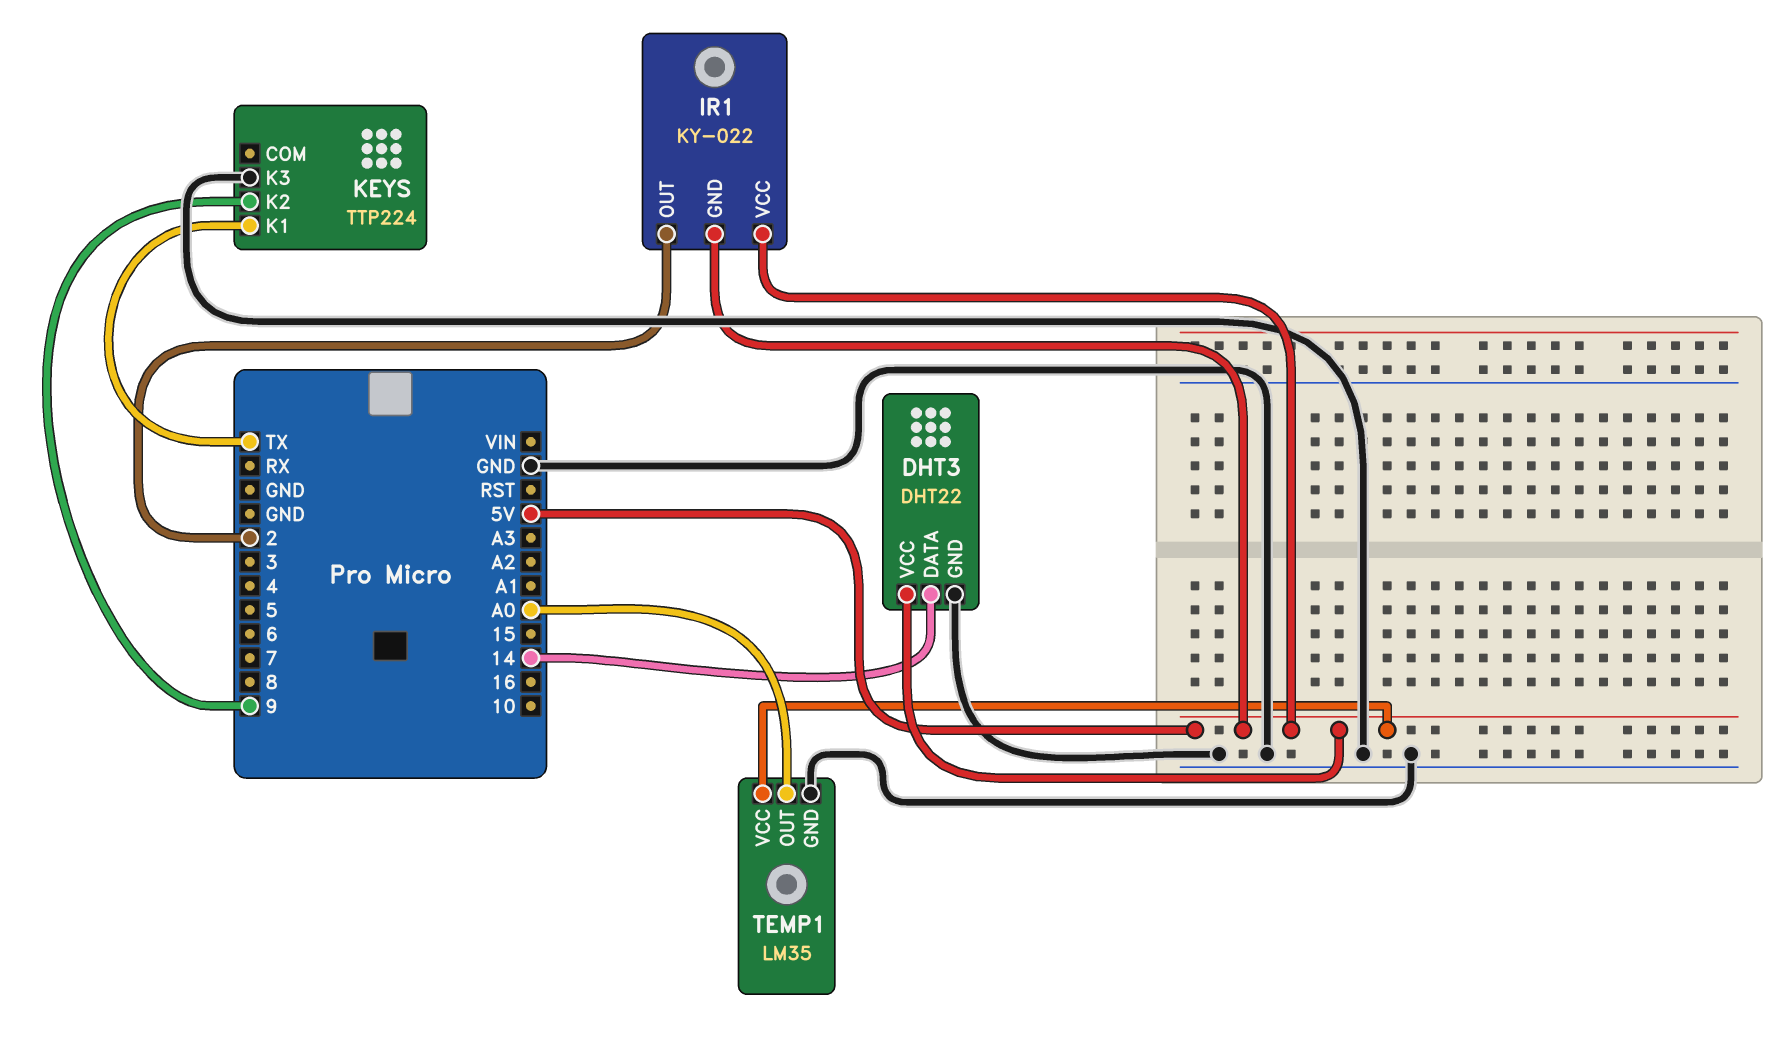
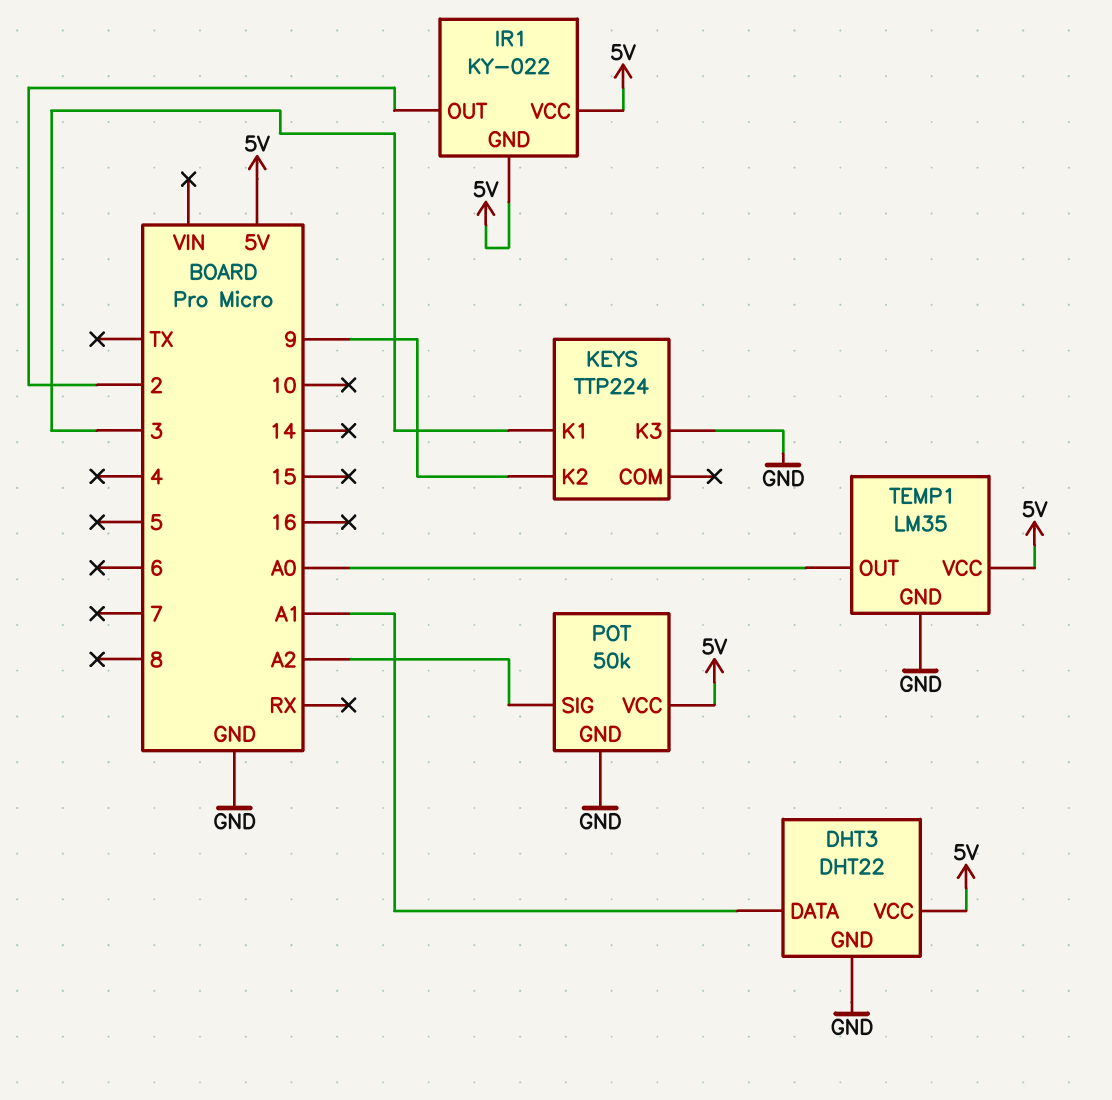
DHT3 pin DATA: 14 -> A1
KEYS pin K1: TX -> 3
POT: none -> 50k
POT pin GND: none -> GND
POT pin SIG: none -> A2
POT pin VCC: none -> 5V

